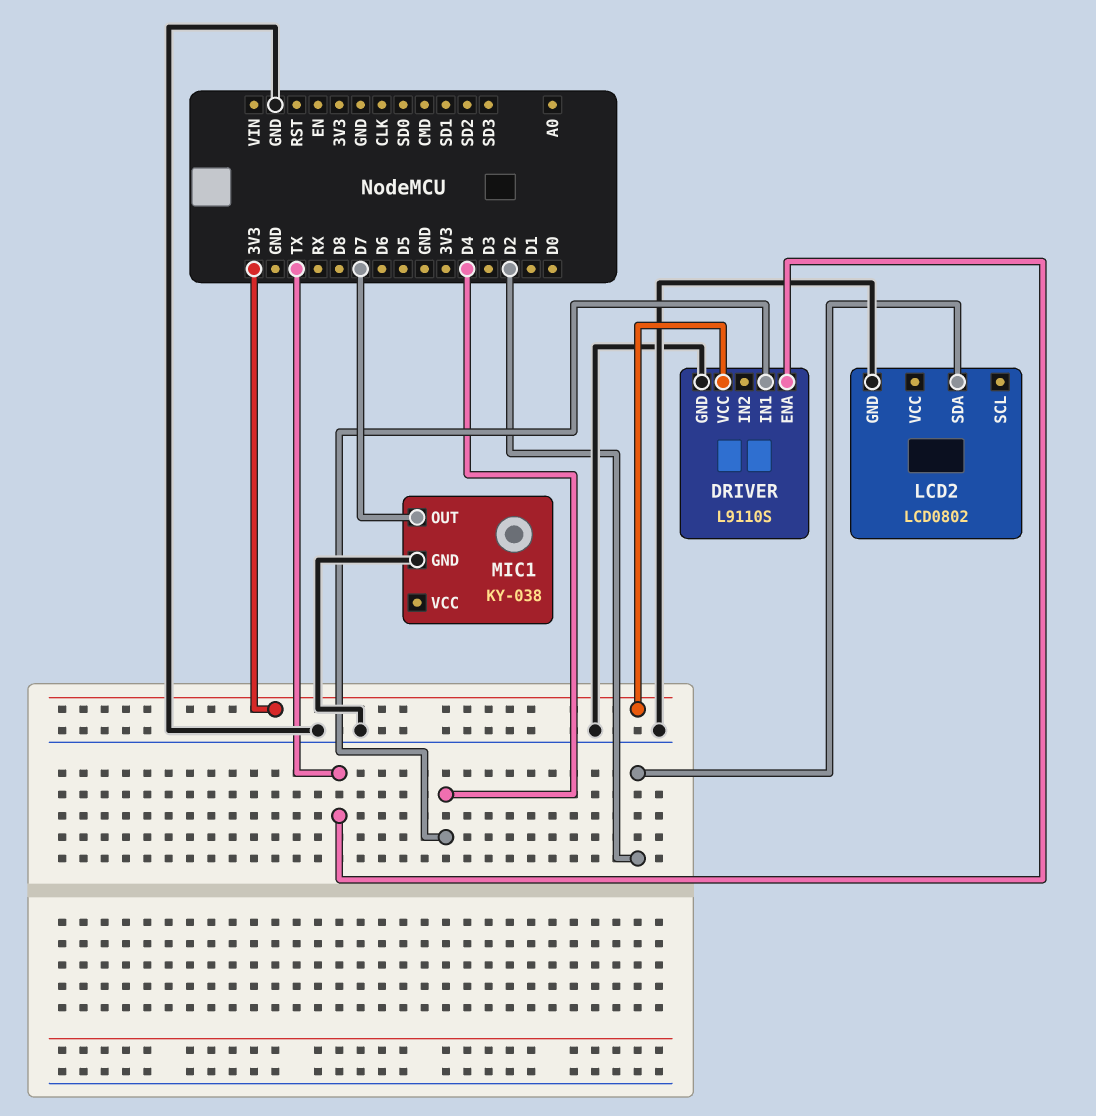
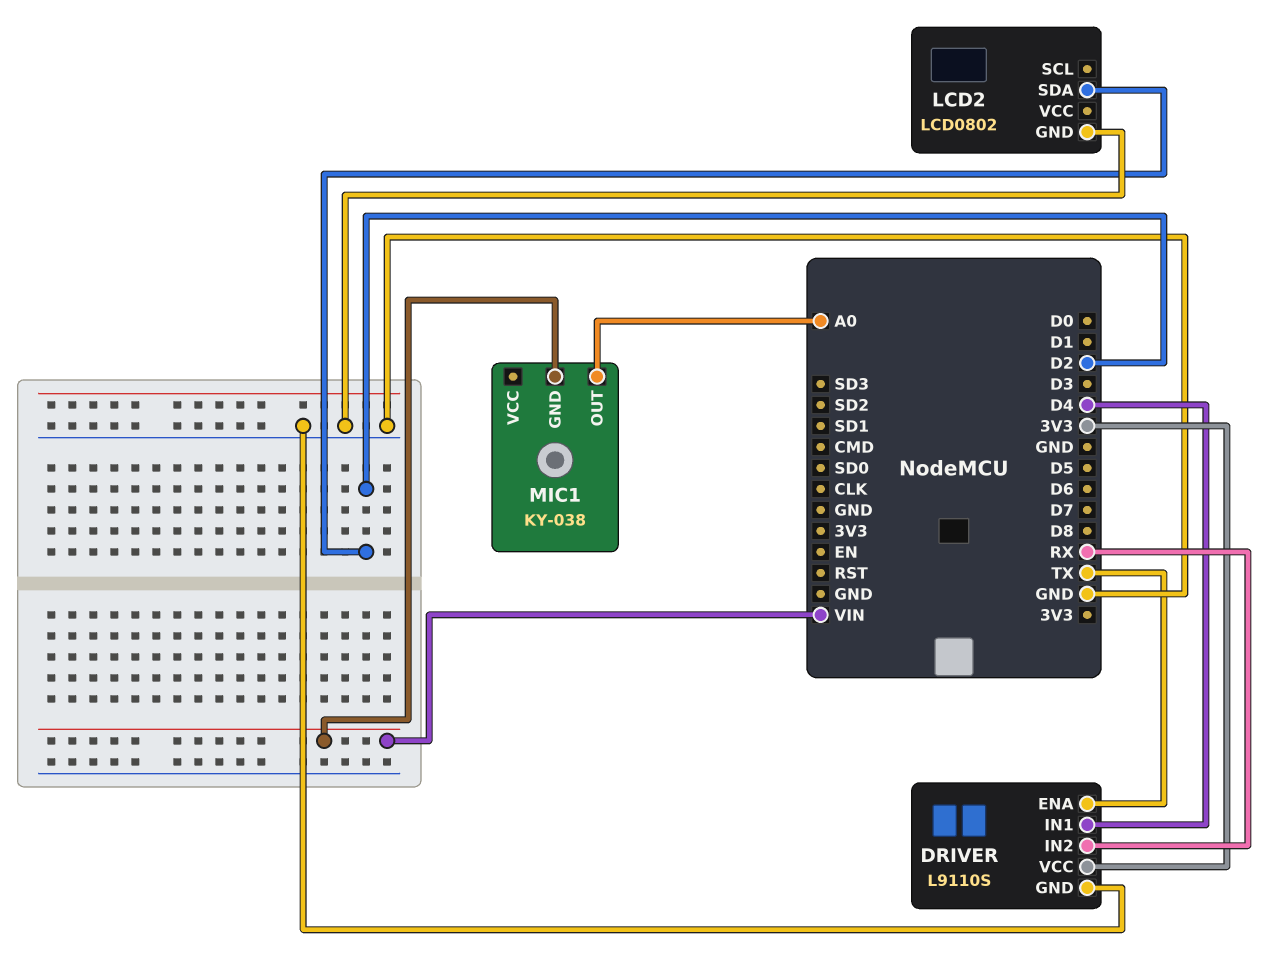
DRIVER pin IN2: none -> RX
MIC1 pin GND: GND -> VIN
MIC1 pin OUT: D7 -> A0

